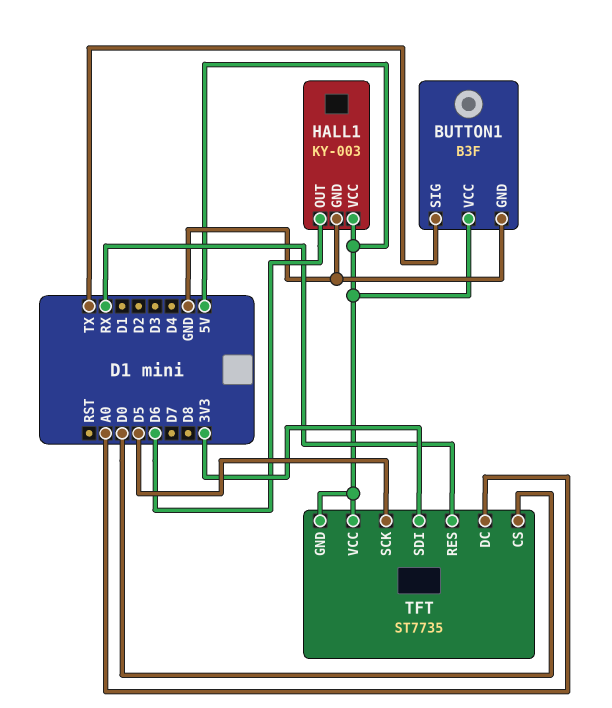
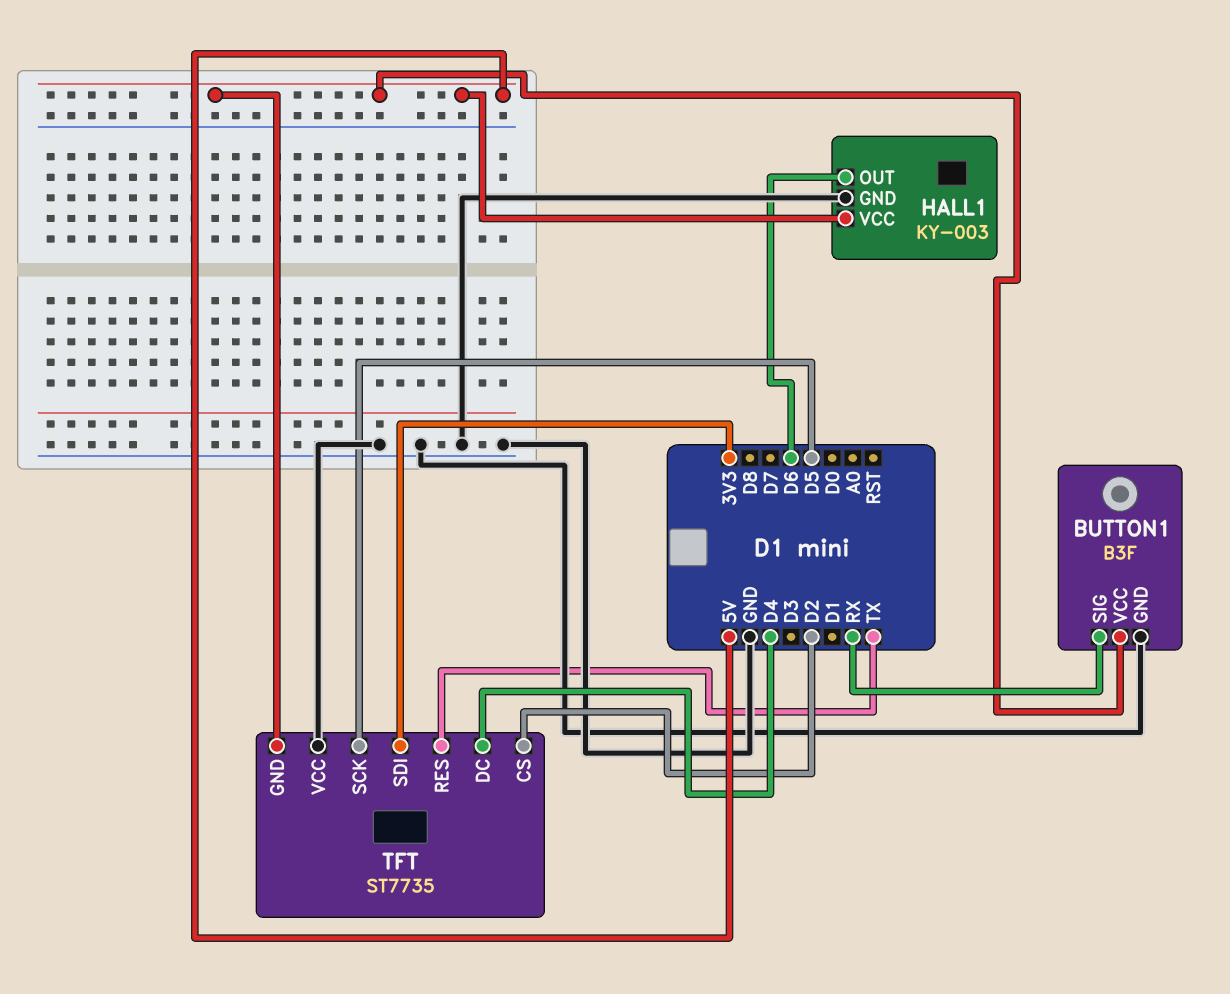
BUTTON1 pin SIG: TX -> RX
TFT pin CS: D0 -> D2
TFT pin DC: A0 -> D4
TFT pin RES: RX -> TX
TFT pin VCC: 5V -> GND

